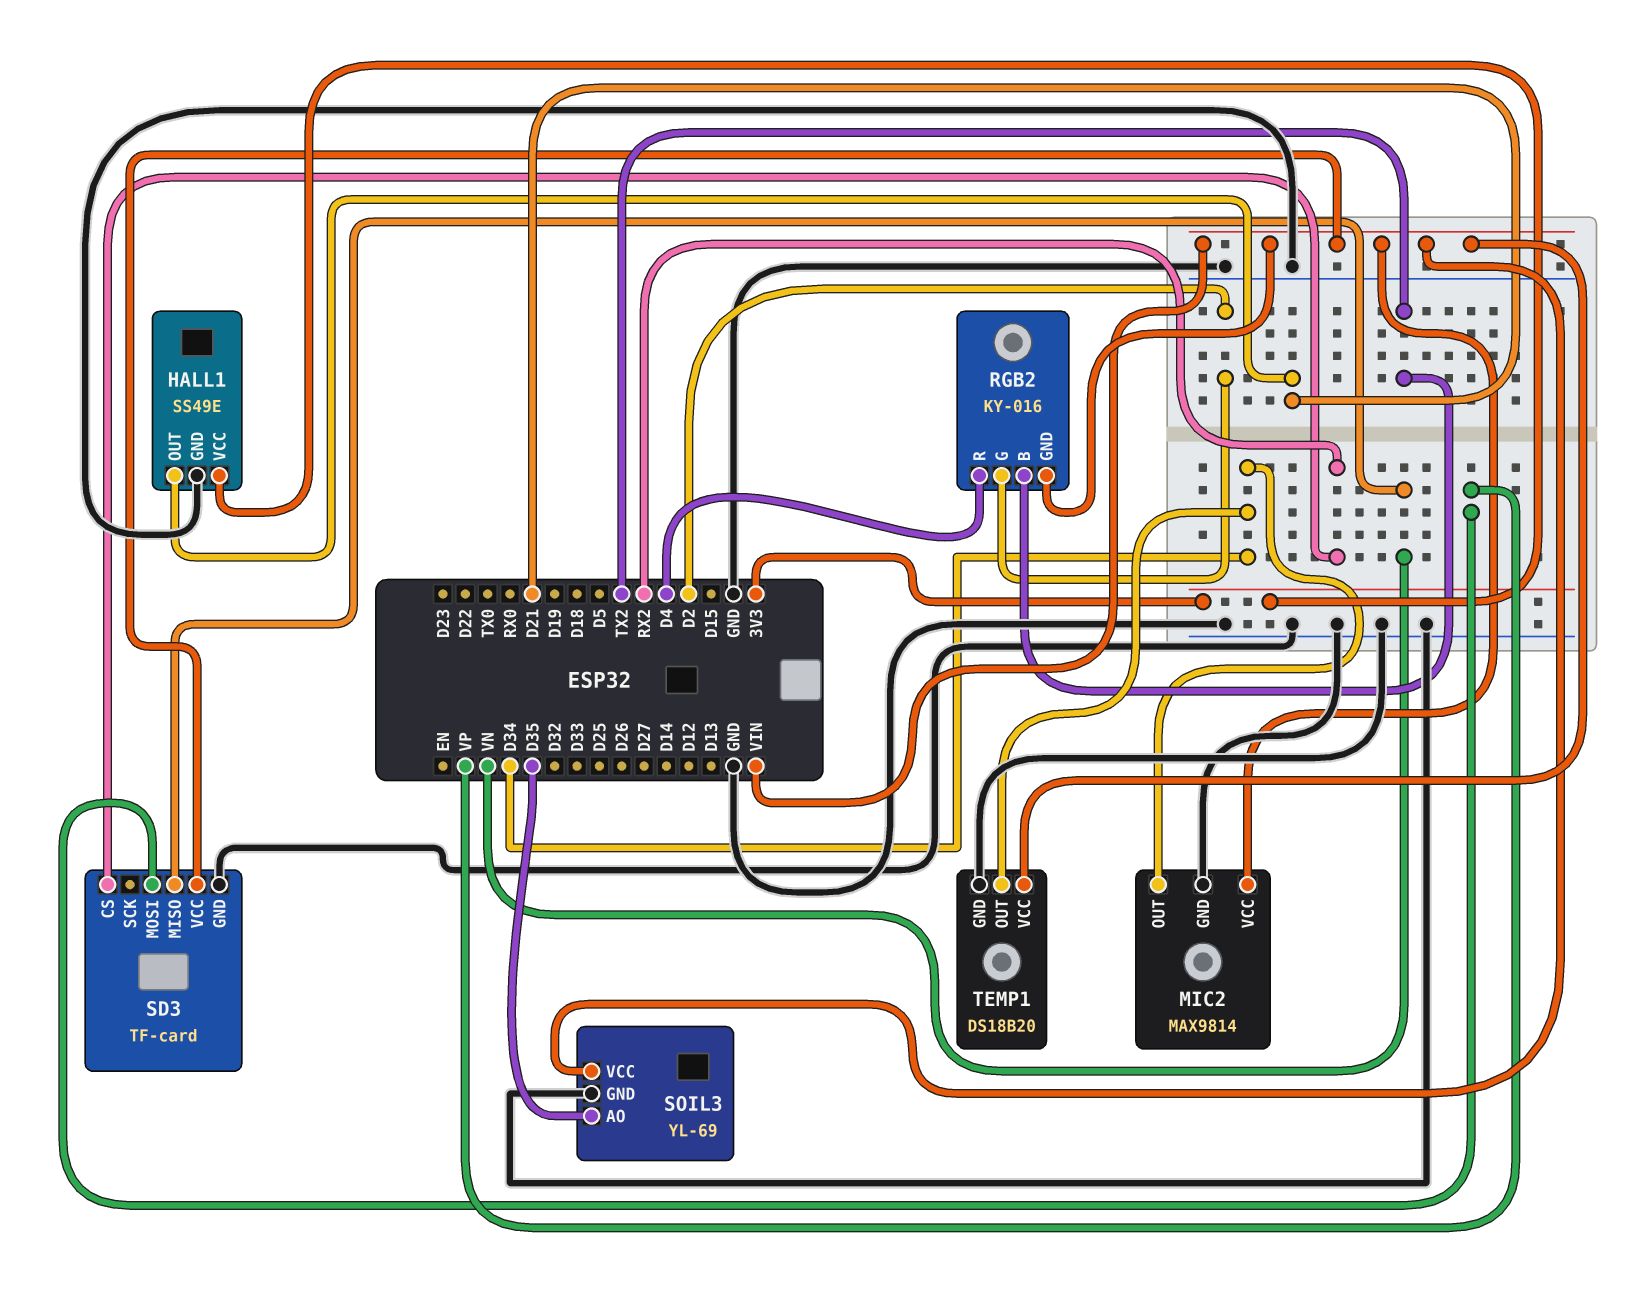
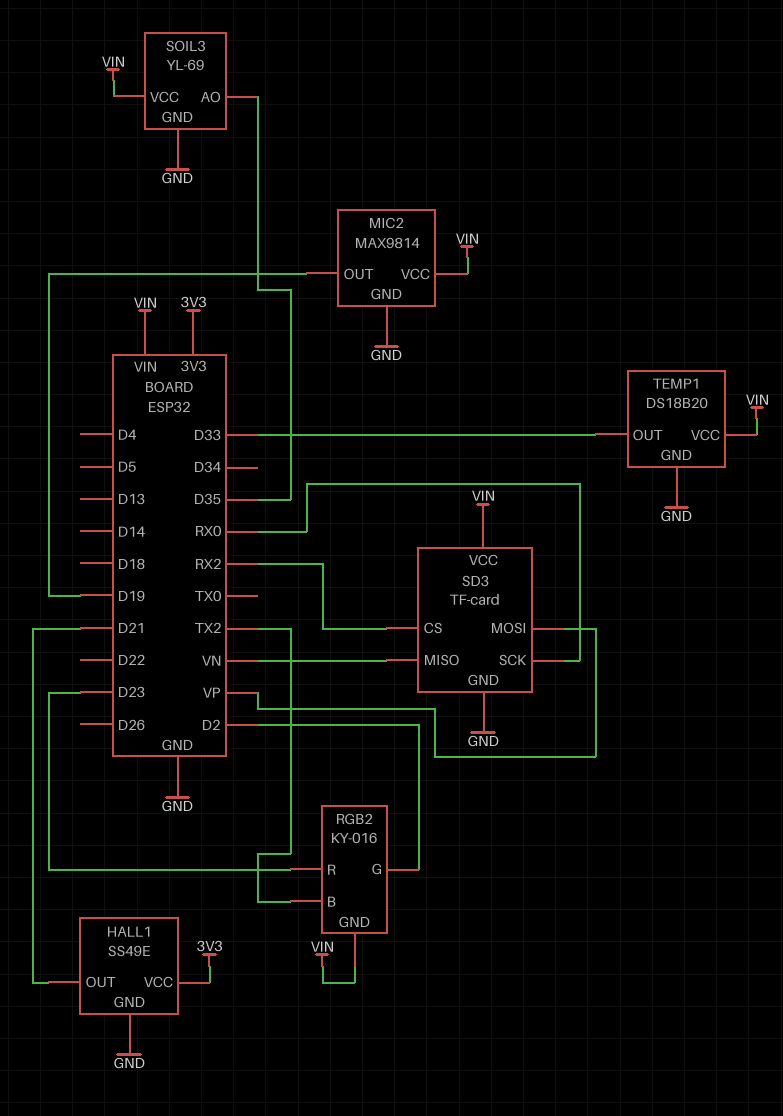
MIC2 pin OUT: D34 -> D19
RGB2 pin R: D4 -> D23
SD3 pin SCK: none -> RX0
TEMP1 pin OUT: D34 -> D33

